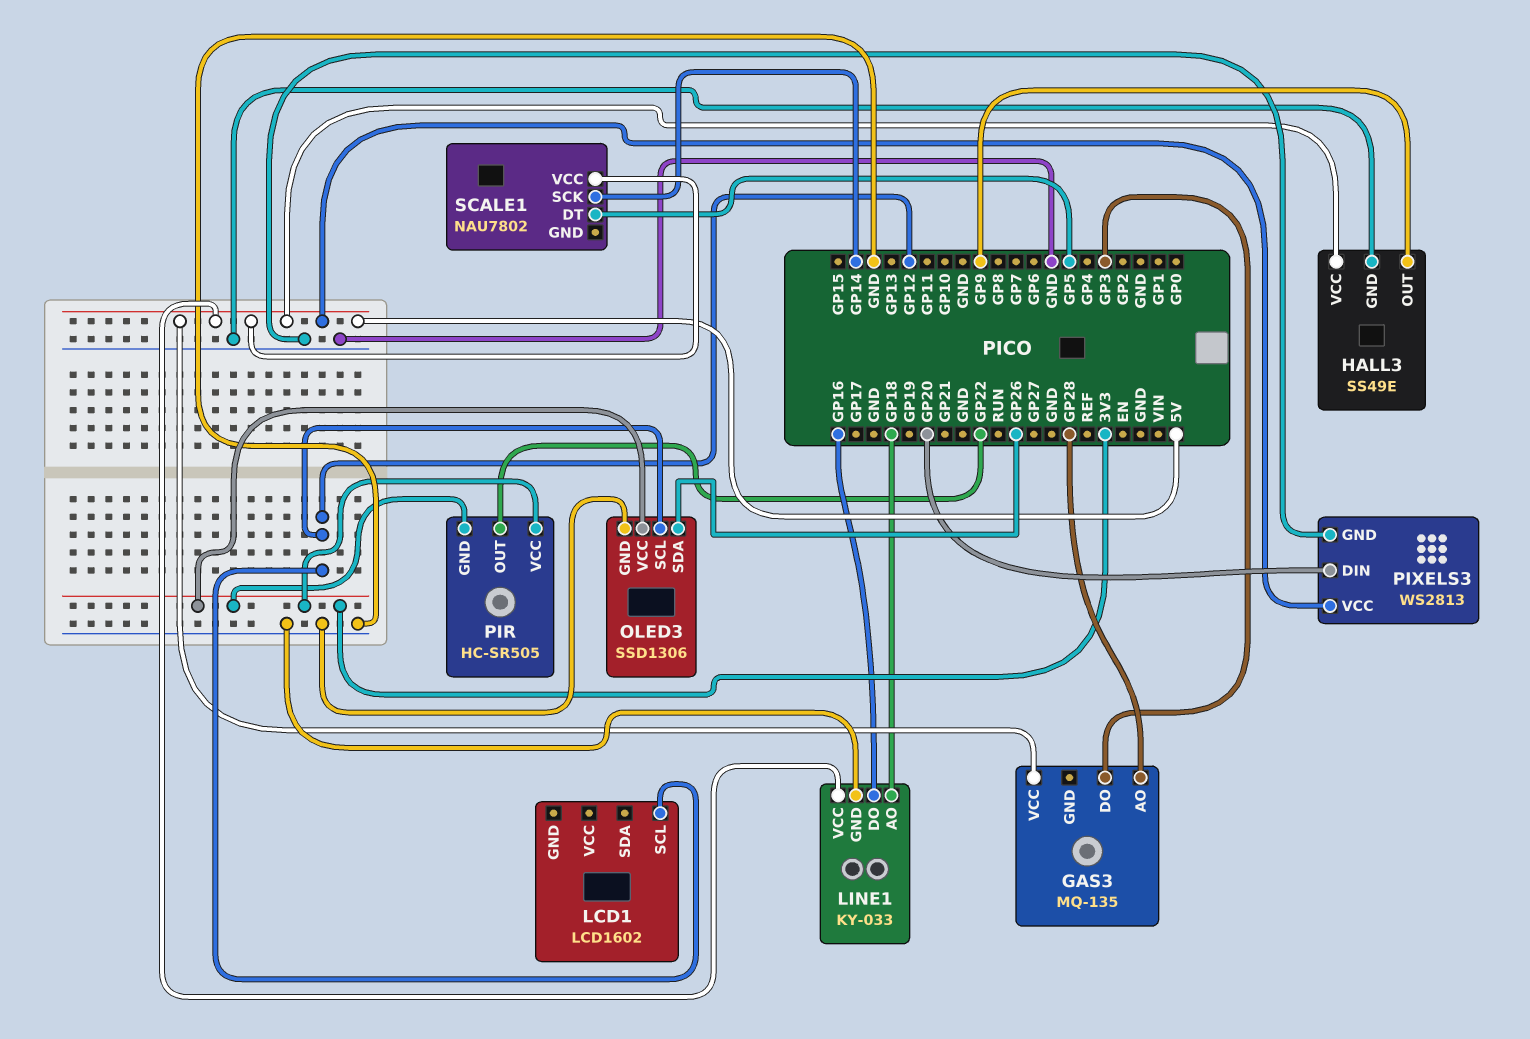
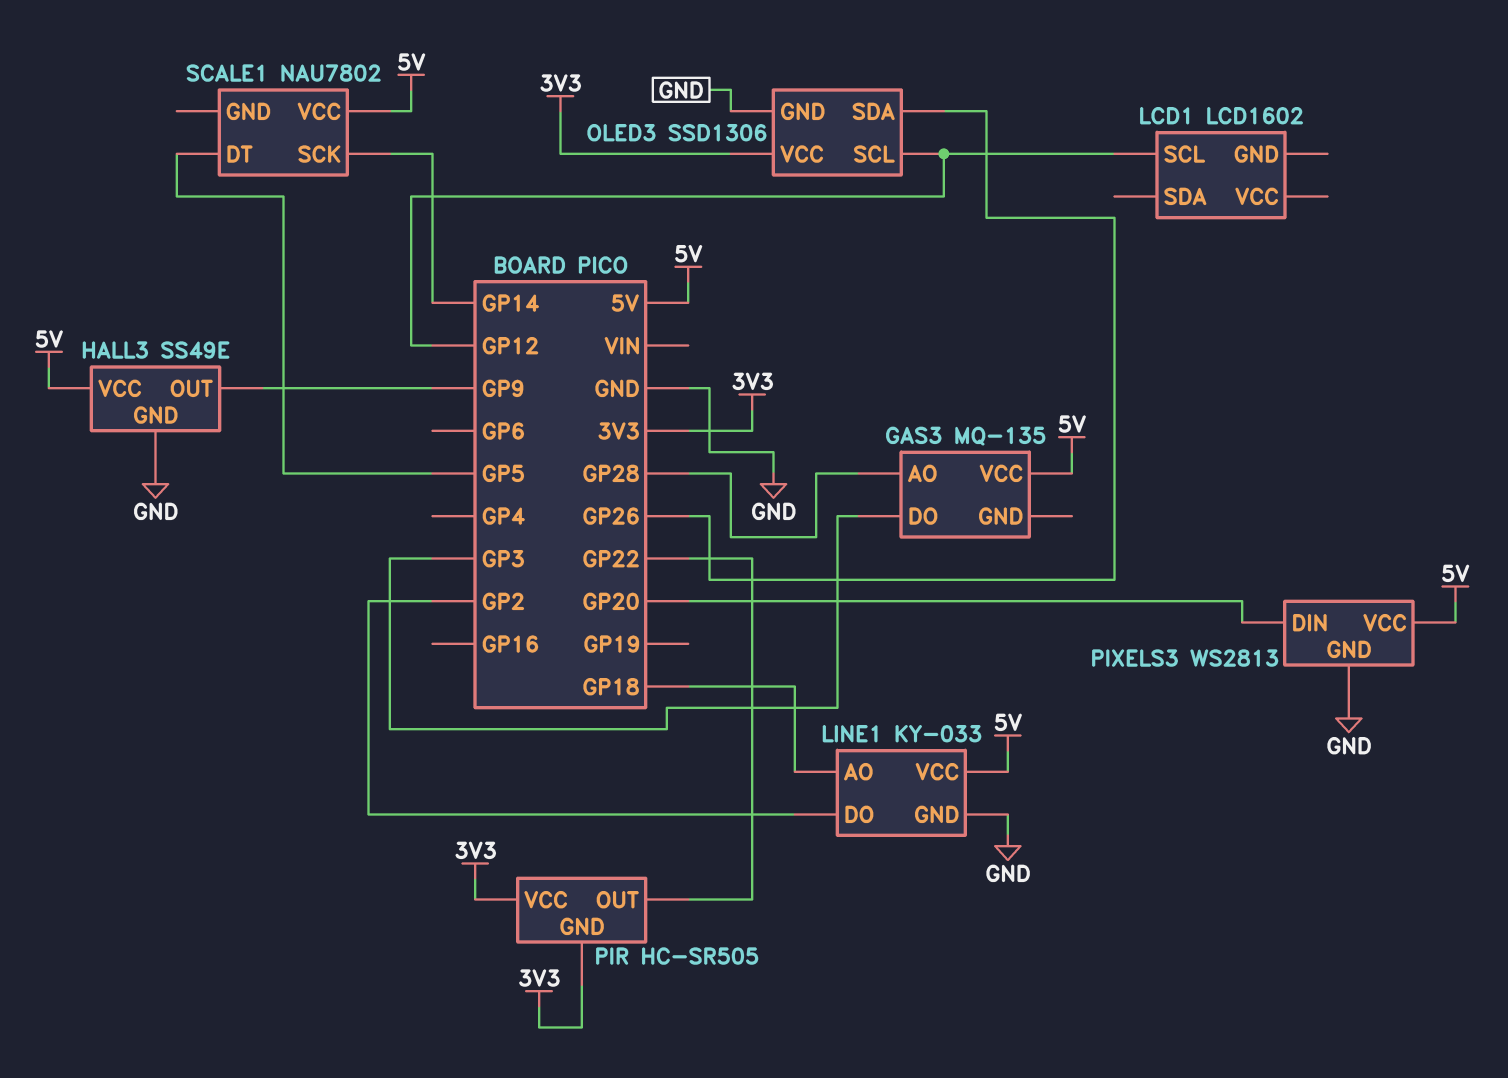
LINE1 pin DO: GP16 -> GP2

